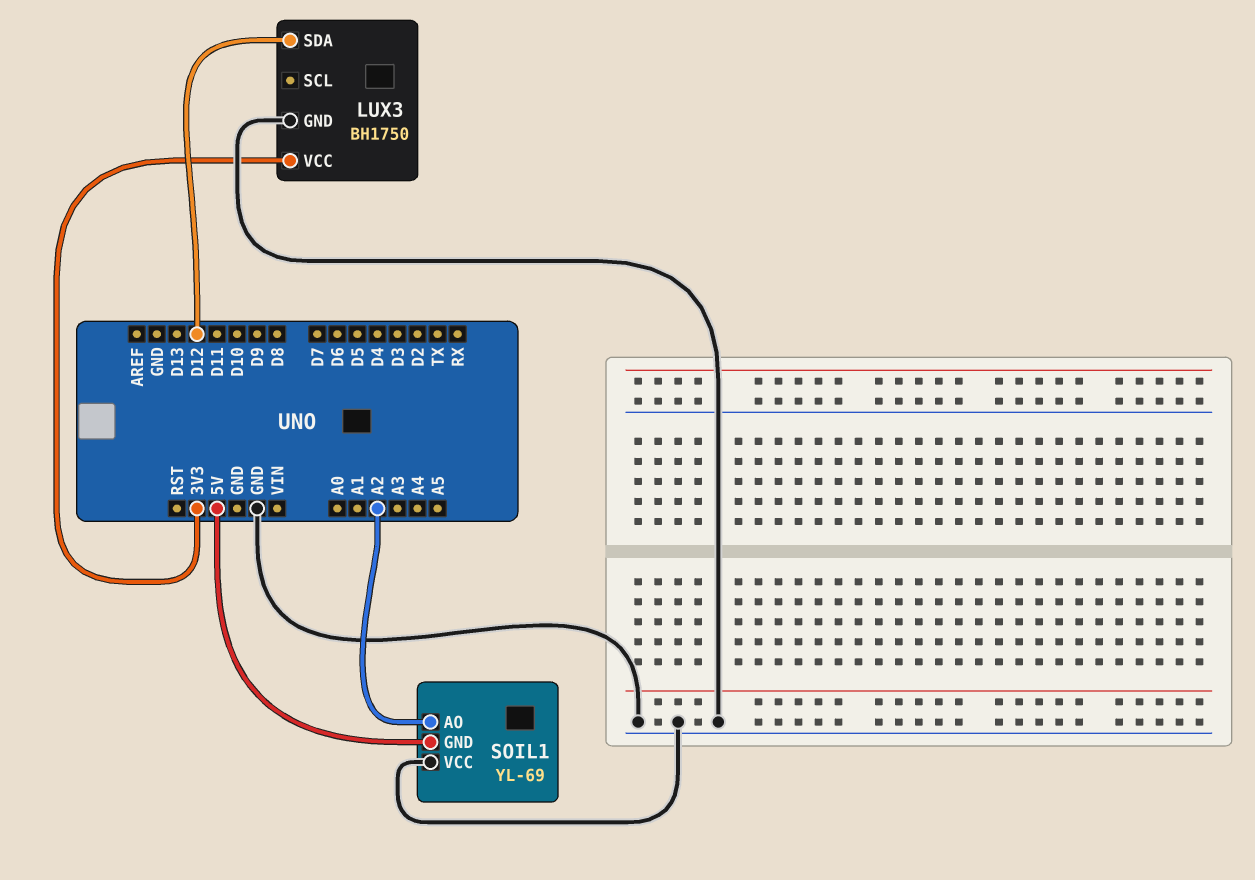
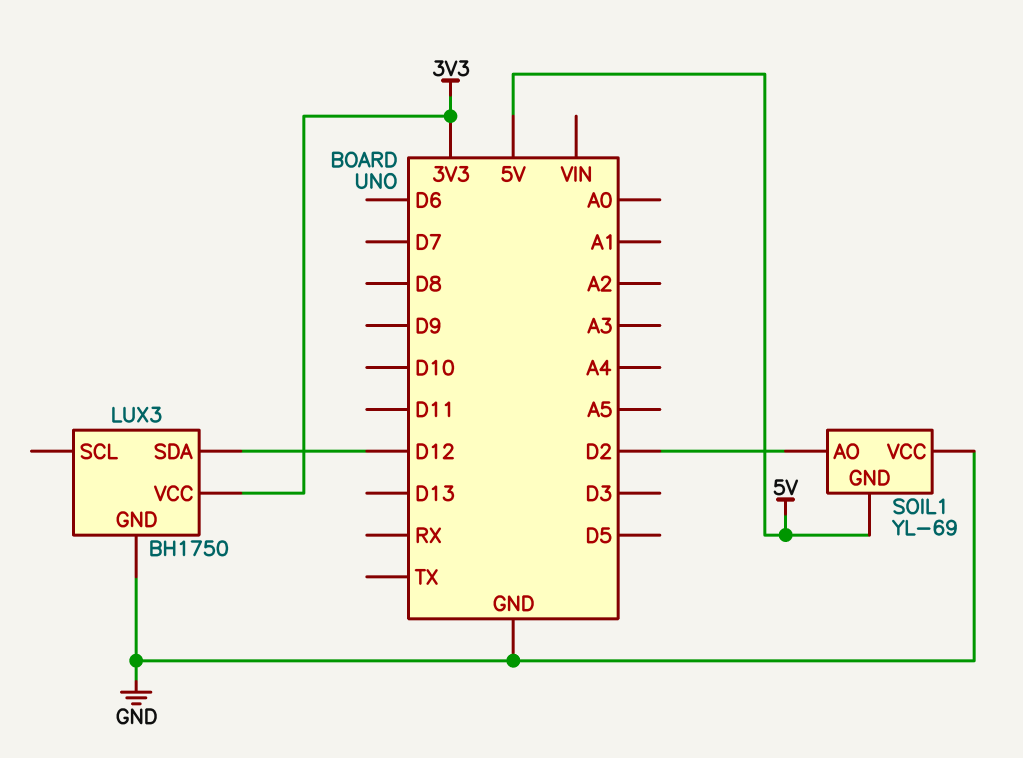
SOIL1 pin AO: A2 -> D2

